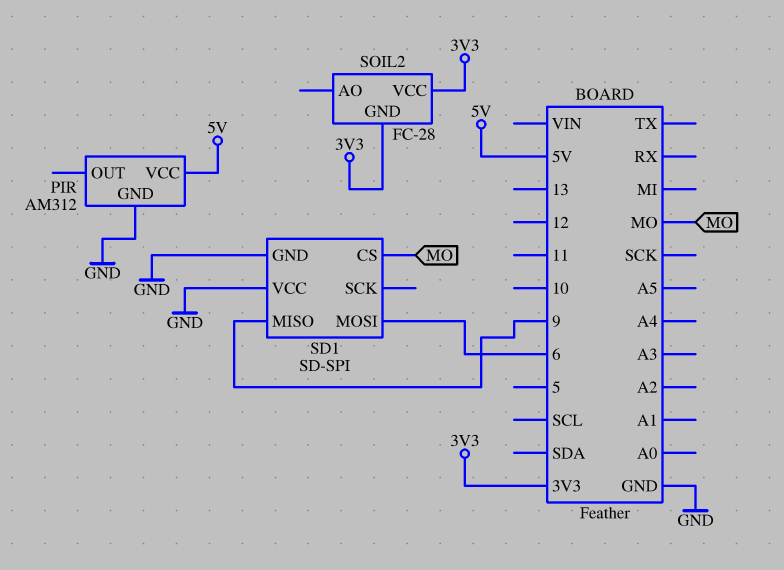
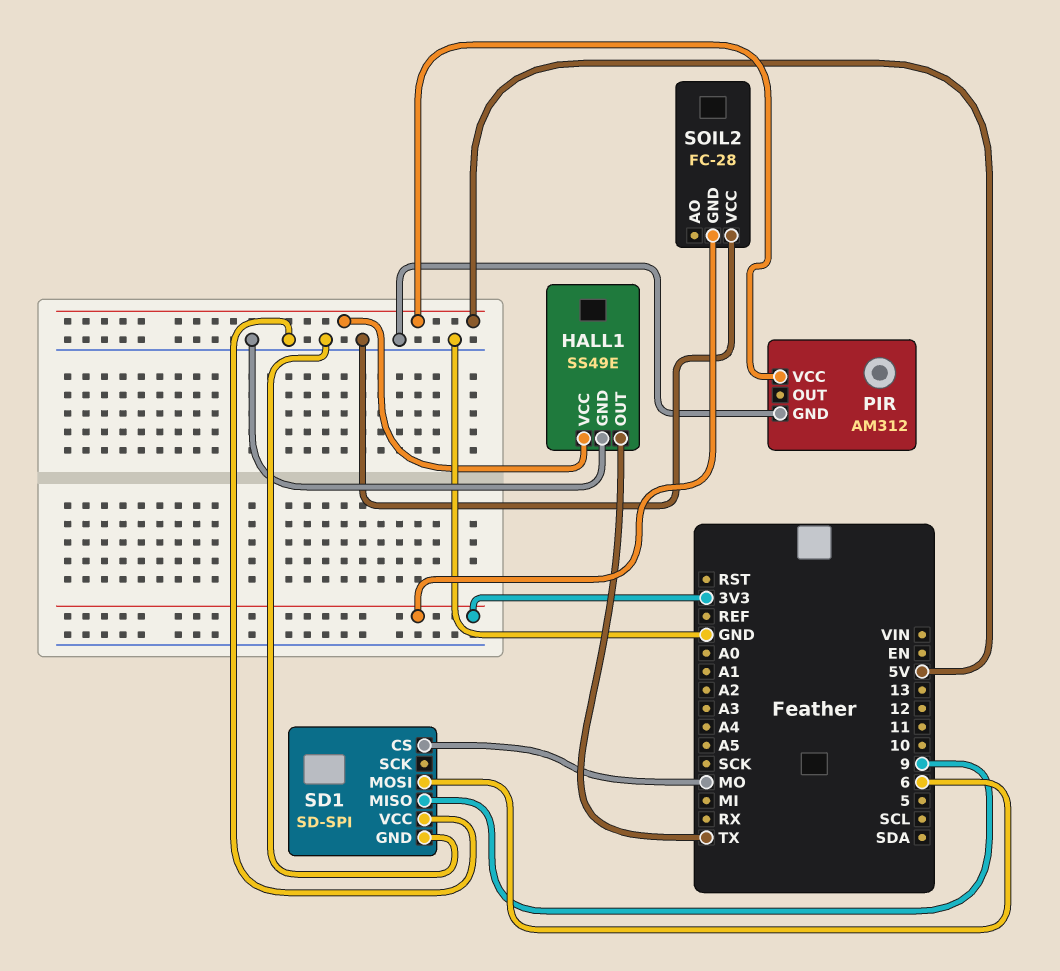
HALL1: none -> SS49E
HALL1 pin GND: none -> GND
HALL1 pin OUT: none -> TX
HALL1 pin VCC: none -> 5V
SOIL2 pin VCC: 3V3 -> GND

